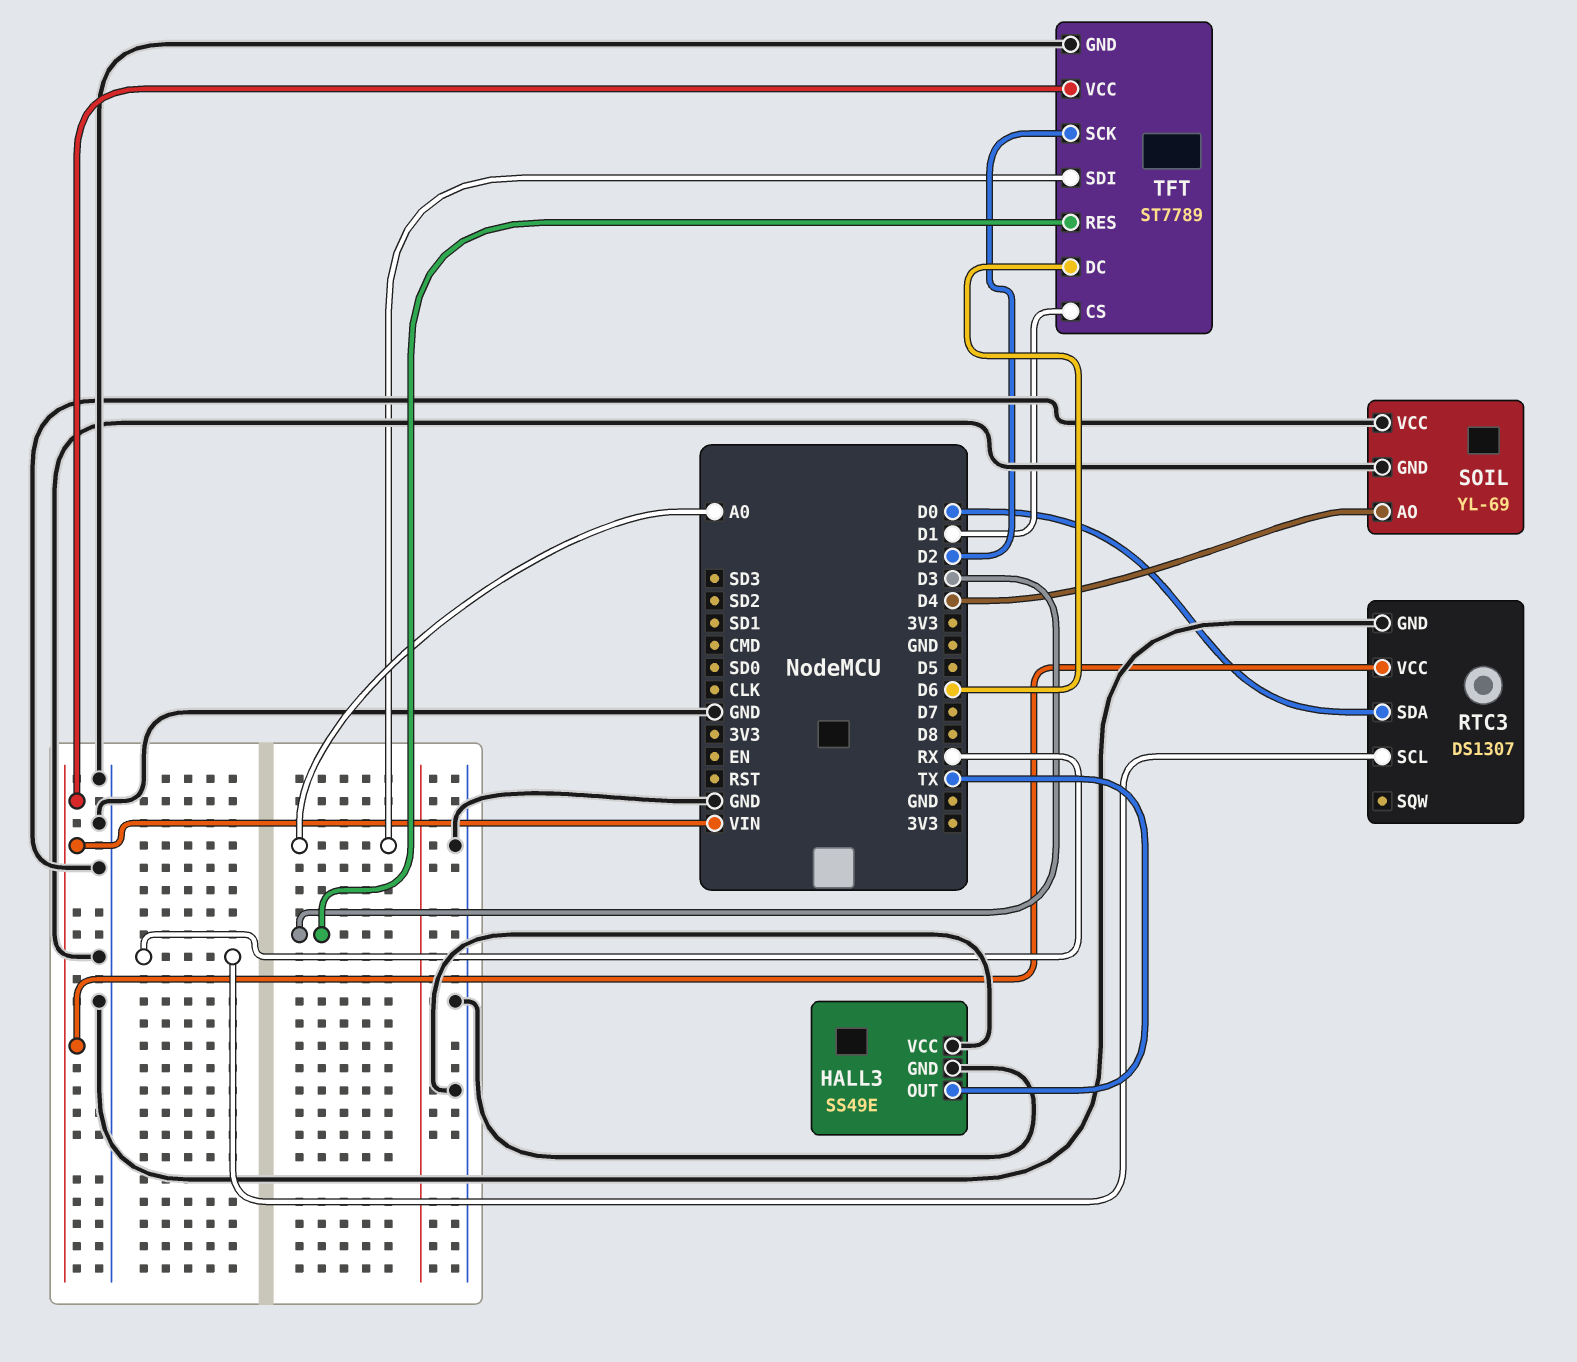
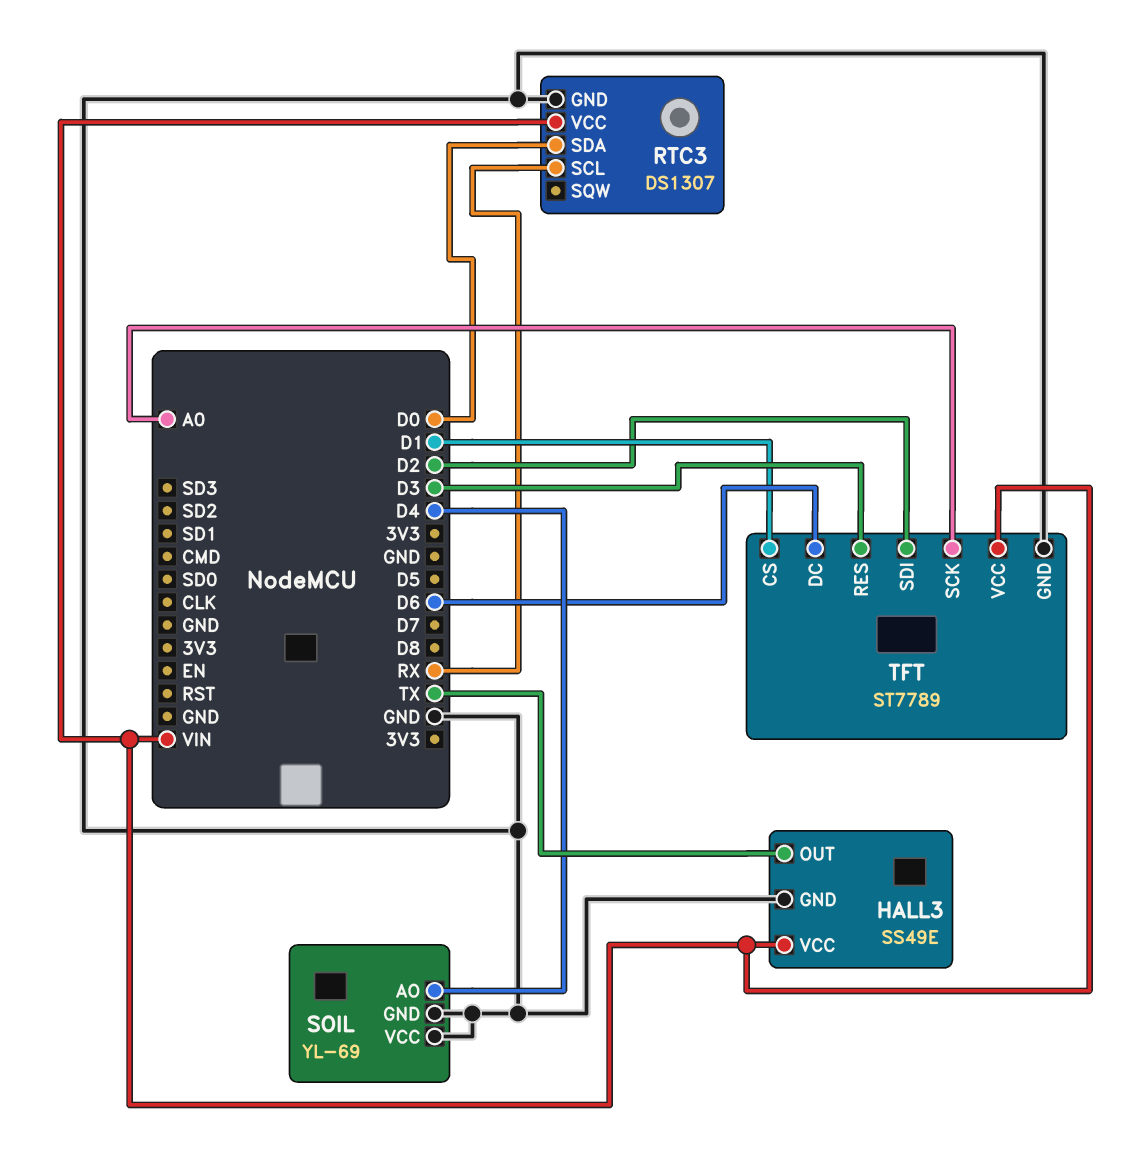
HALL3 pin VCC: GND -> VIN
TFT pin SCK: D2 -> A0
TFT pin SDI: A0 -> D2

